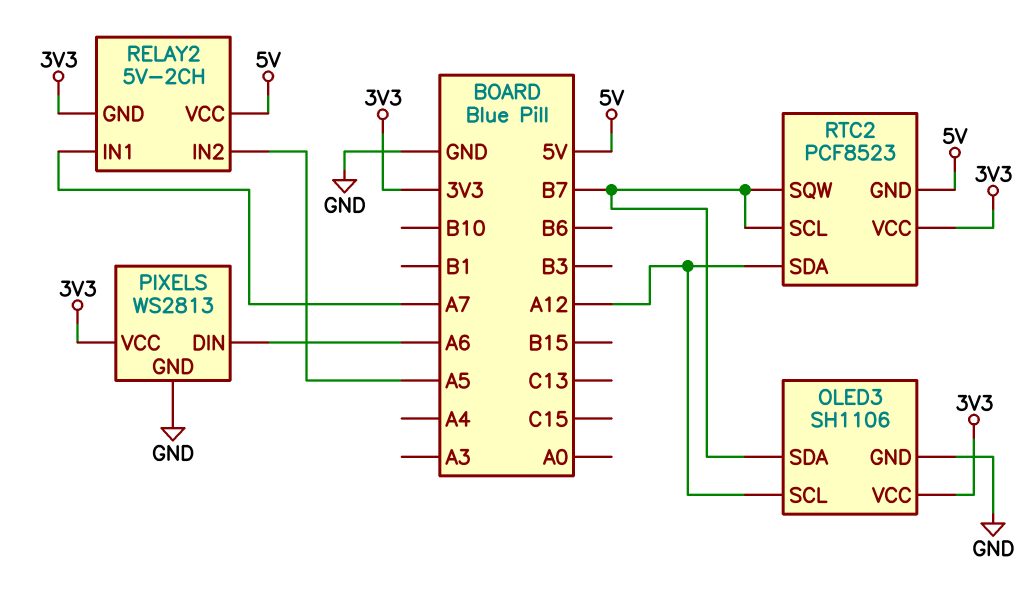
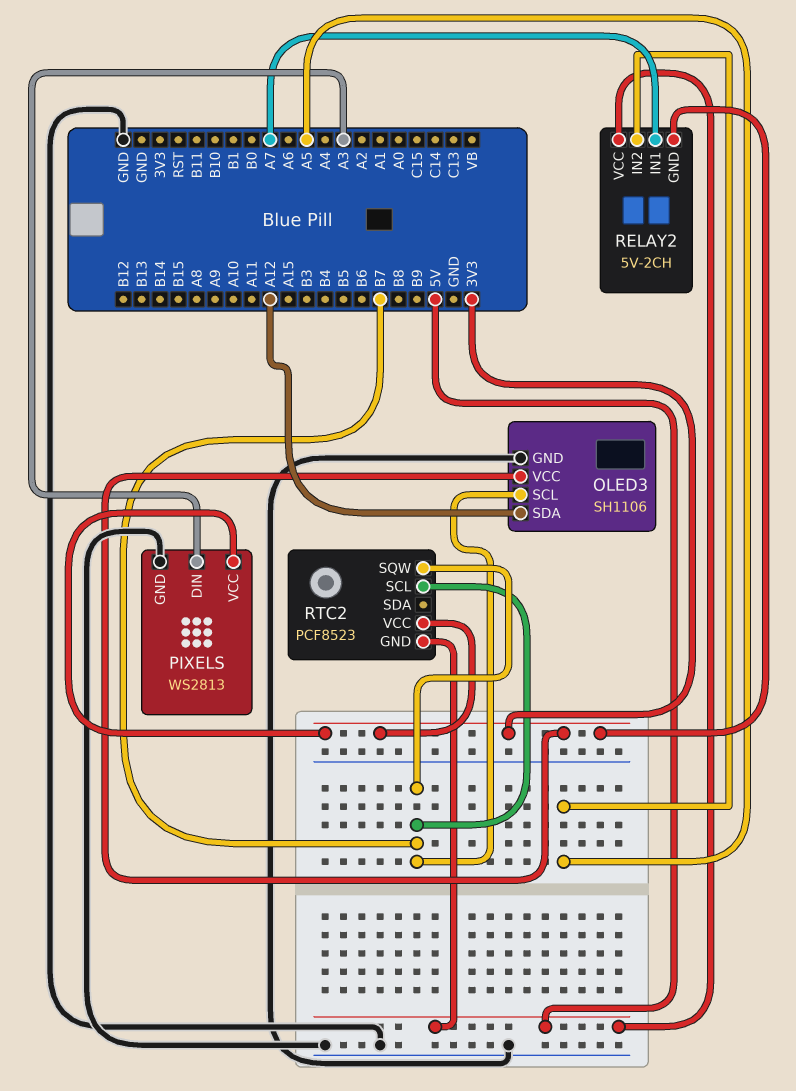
OLED3 pin SCL: A12 -> B7
OLED3 pin SDA: B7 -> A12
PIXELS pin DIN: A6 -> A3
RTC2 pin SDA: A12 -> none

